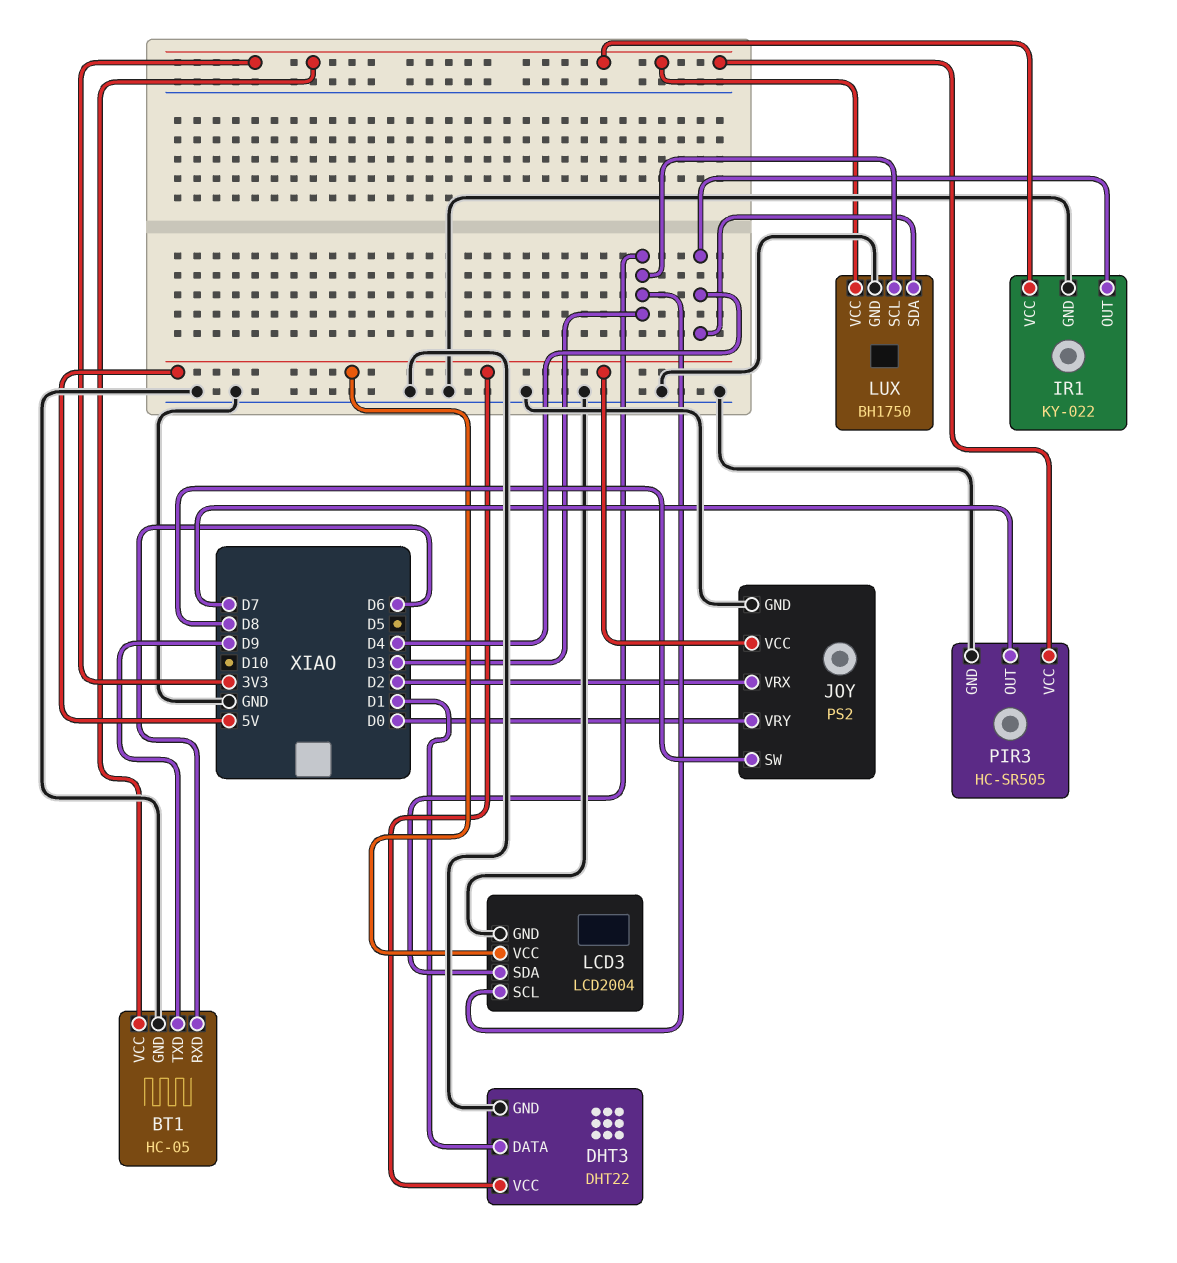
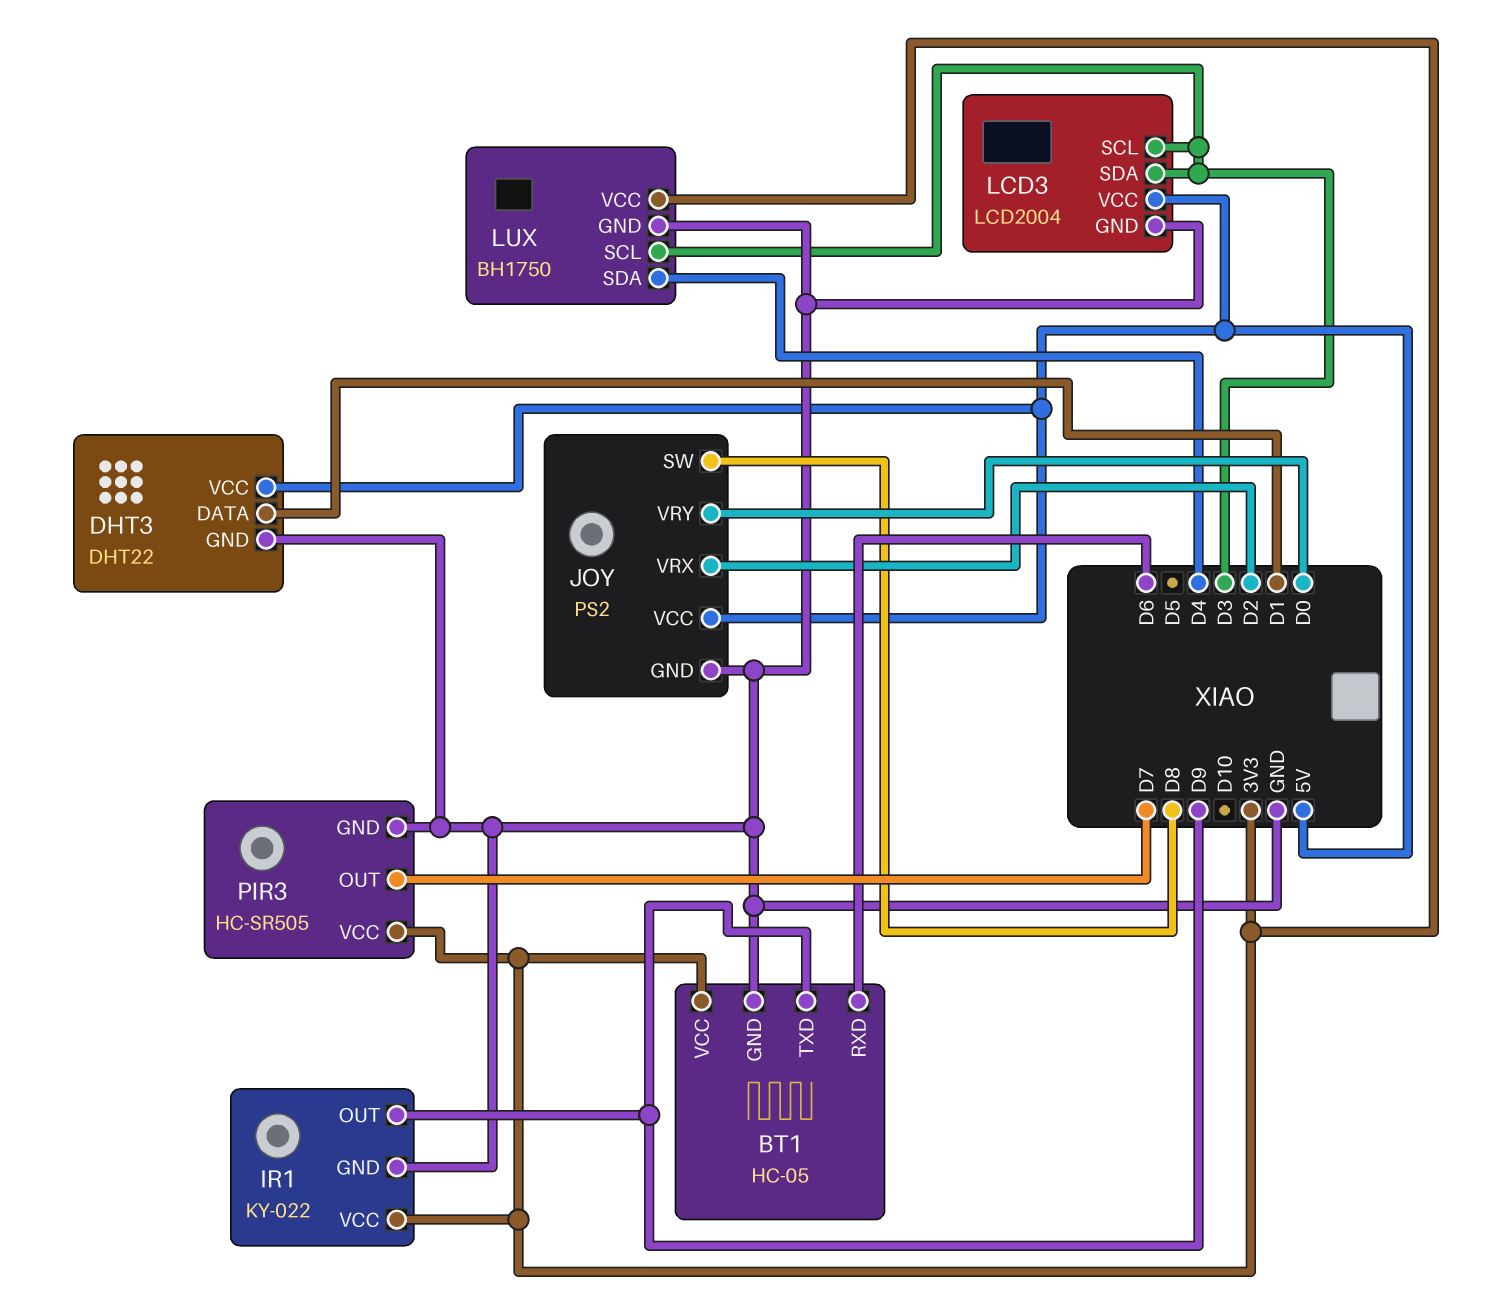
IR1 pin OUT: D4 -> D9

